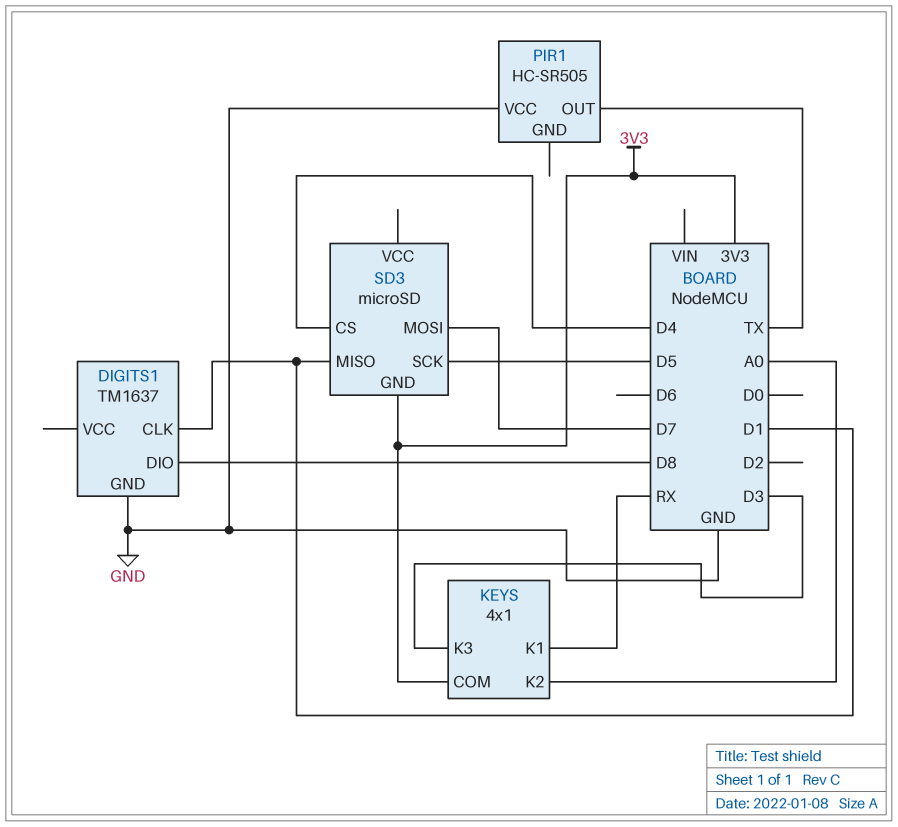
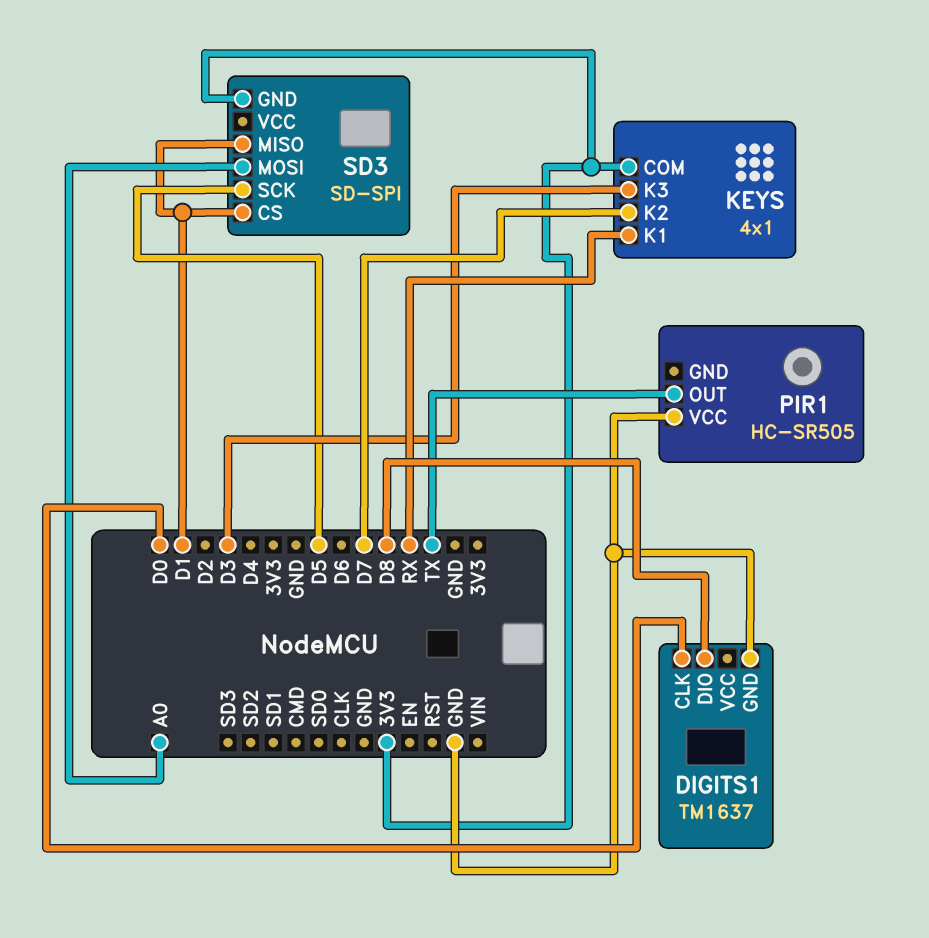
DIGITS1 pin CLK: D1 -> D0
KEYS pin K2: A0 -> D7
SD3: microSD -> SD-SPI
SD3 pin CS: D4 -> D1
SD3 pin MOSI: D7 -> A0

